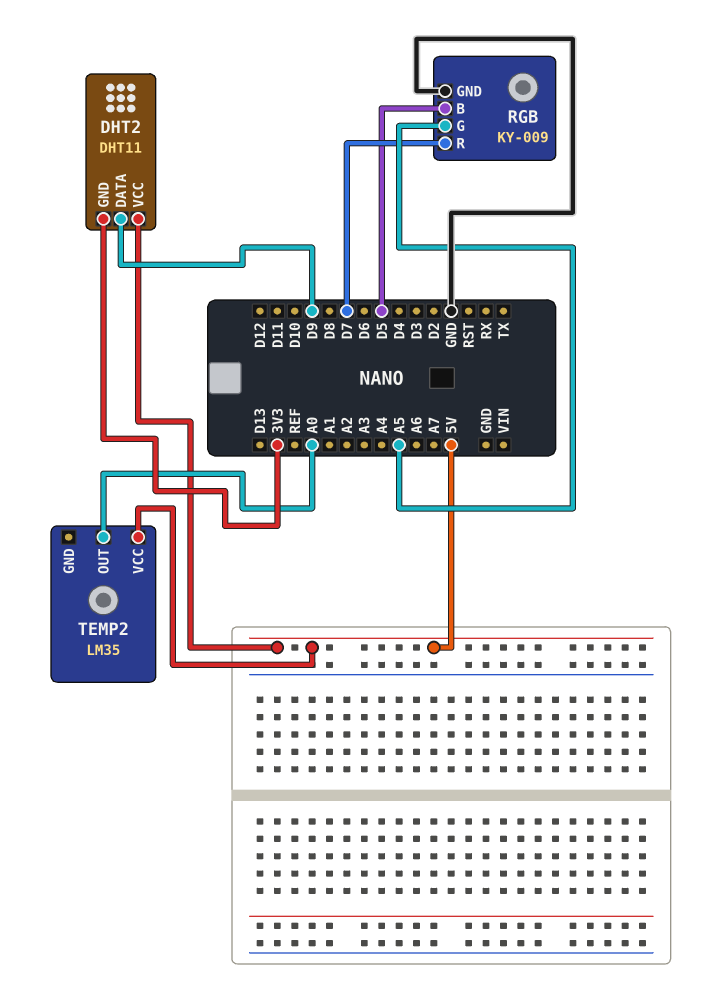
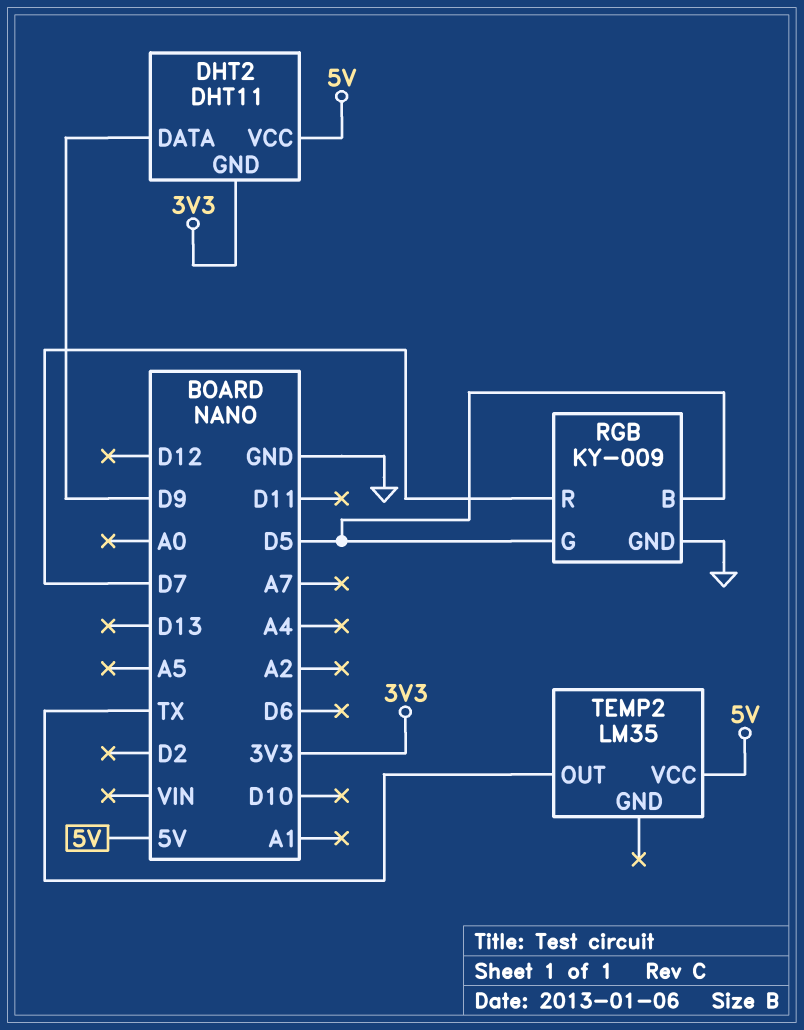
RGB pin G: A5 -> D5
TEMP2 pin OUT: A0 -> TX

